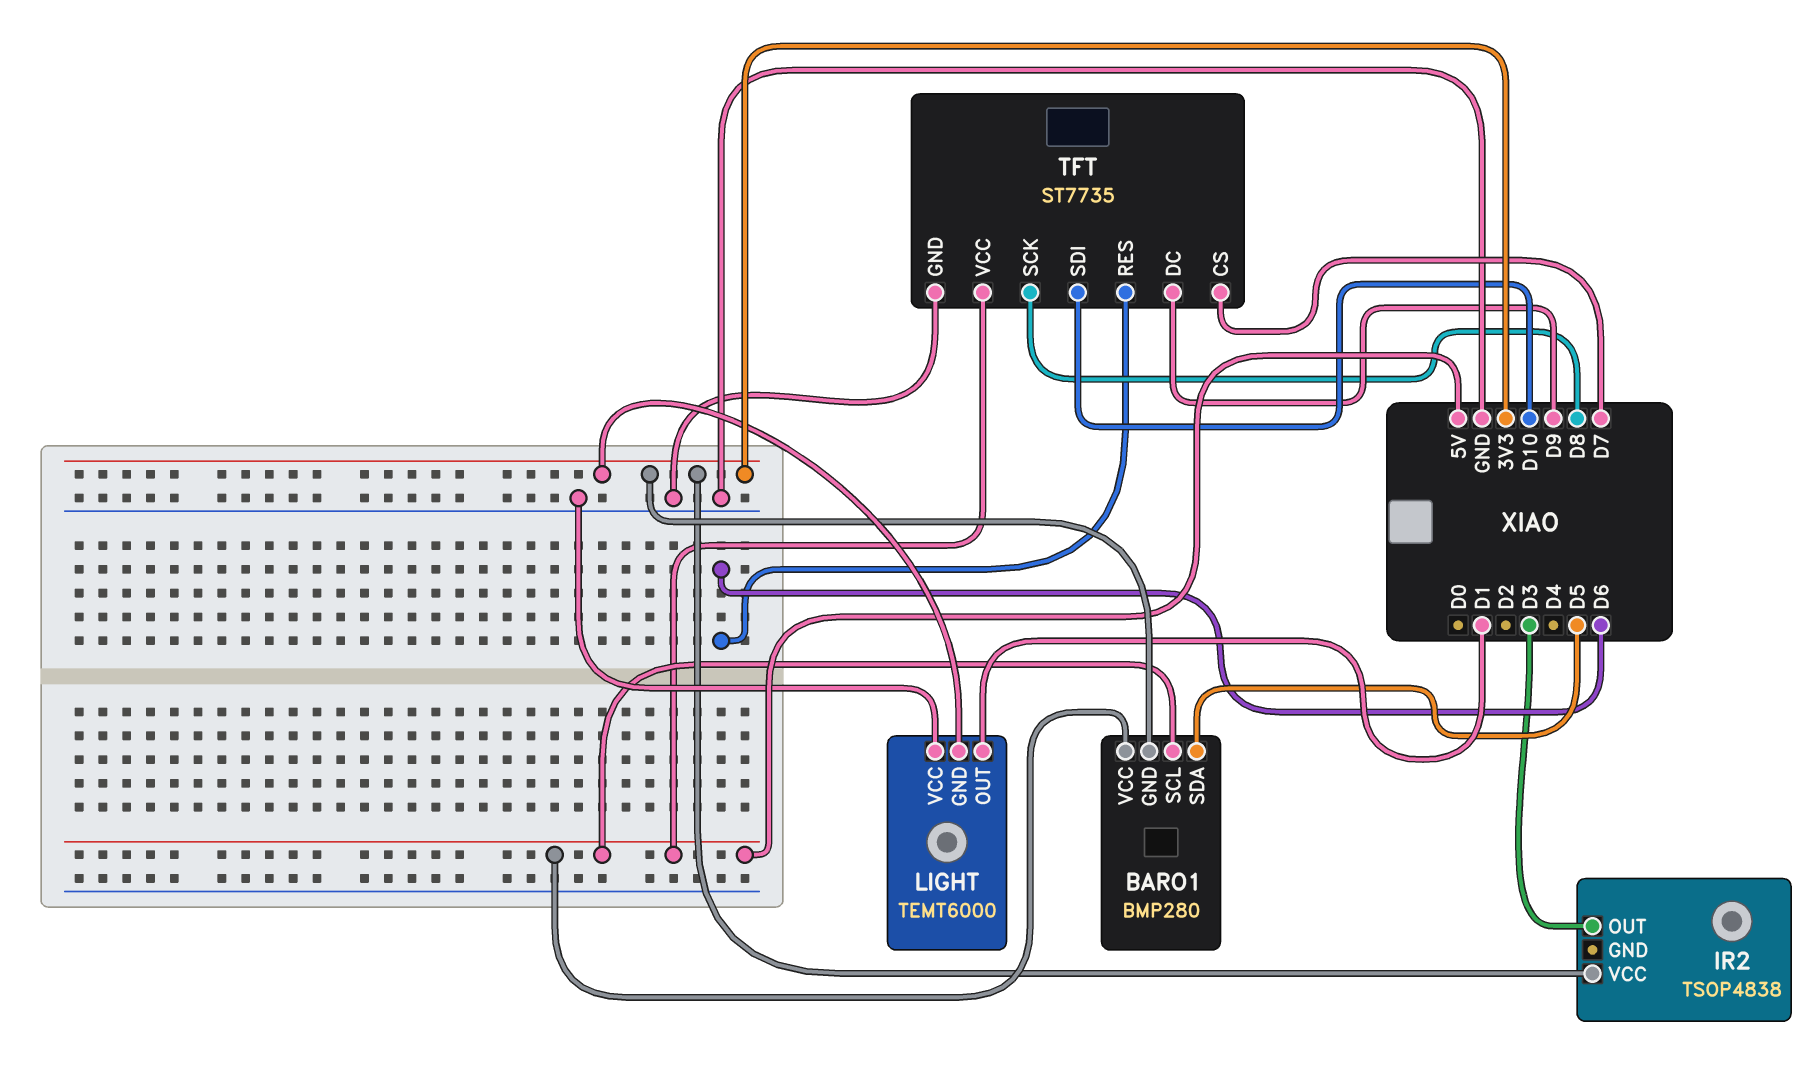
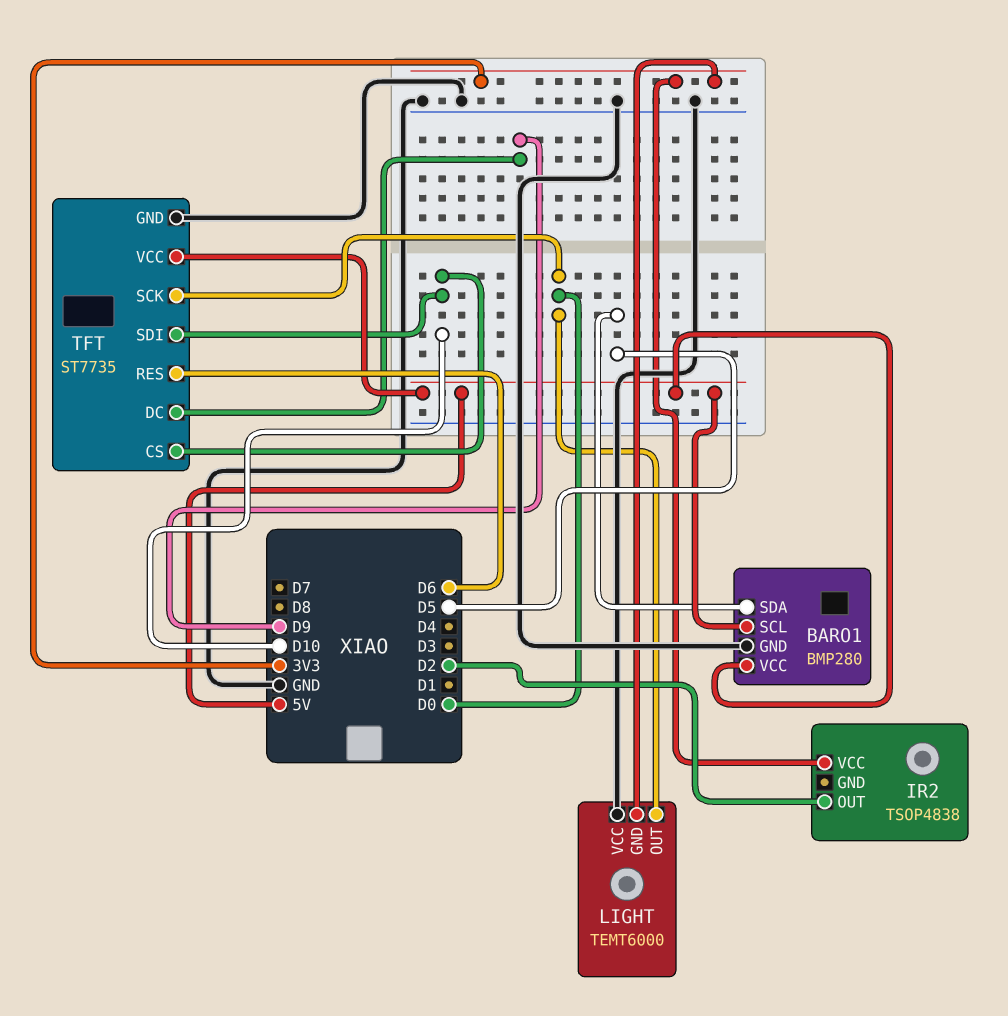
BARO1 pin GND: 3V3 -> GND
IR2 pin OUT: D3 -> D2
LIGHT pin OUT: D1 -> D0
TFT pin CS: D7 -> D10
TFT pin SCK: D8 -> D0

